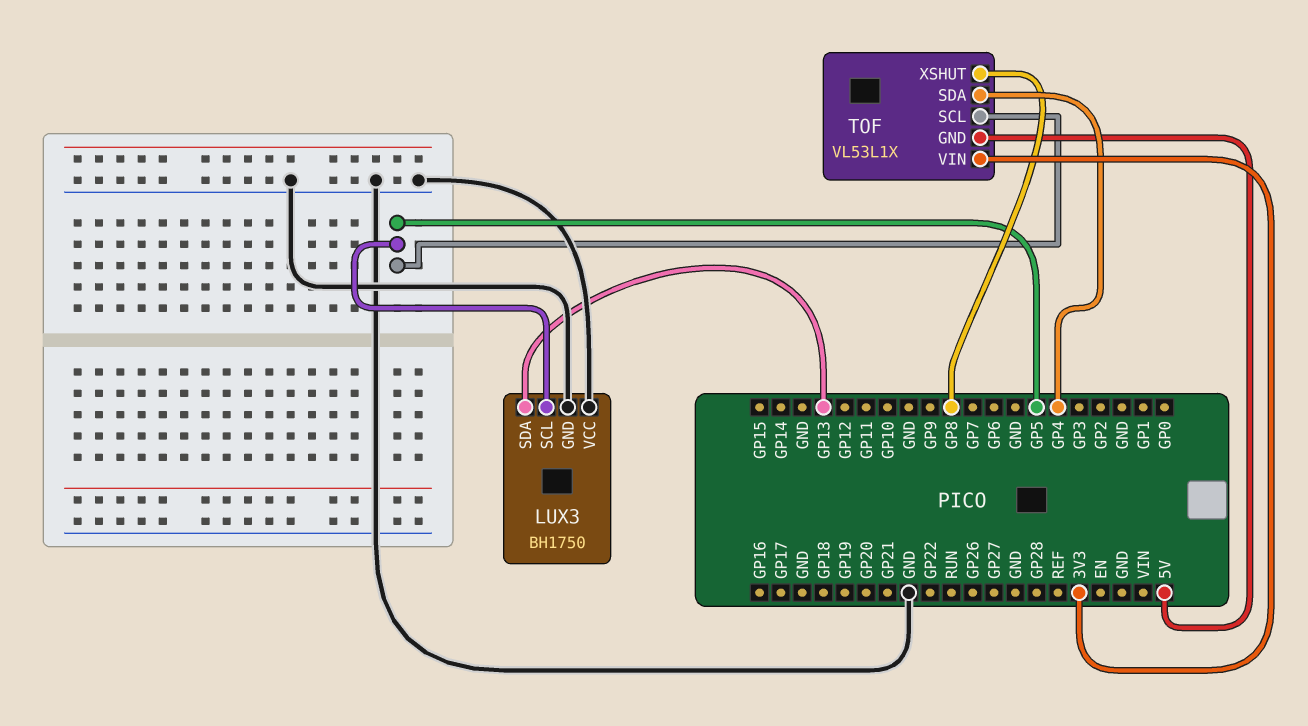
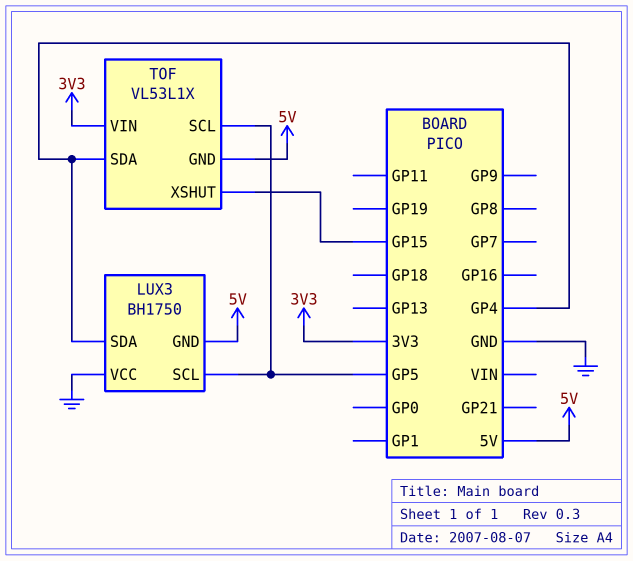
LUX3 pin GND: GND -> 5V
LUX3 pin SDA: GP13 -> GP4
TOF pin XSHUT: GP8 -> GP15

